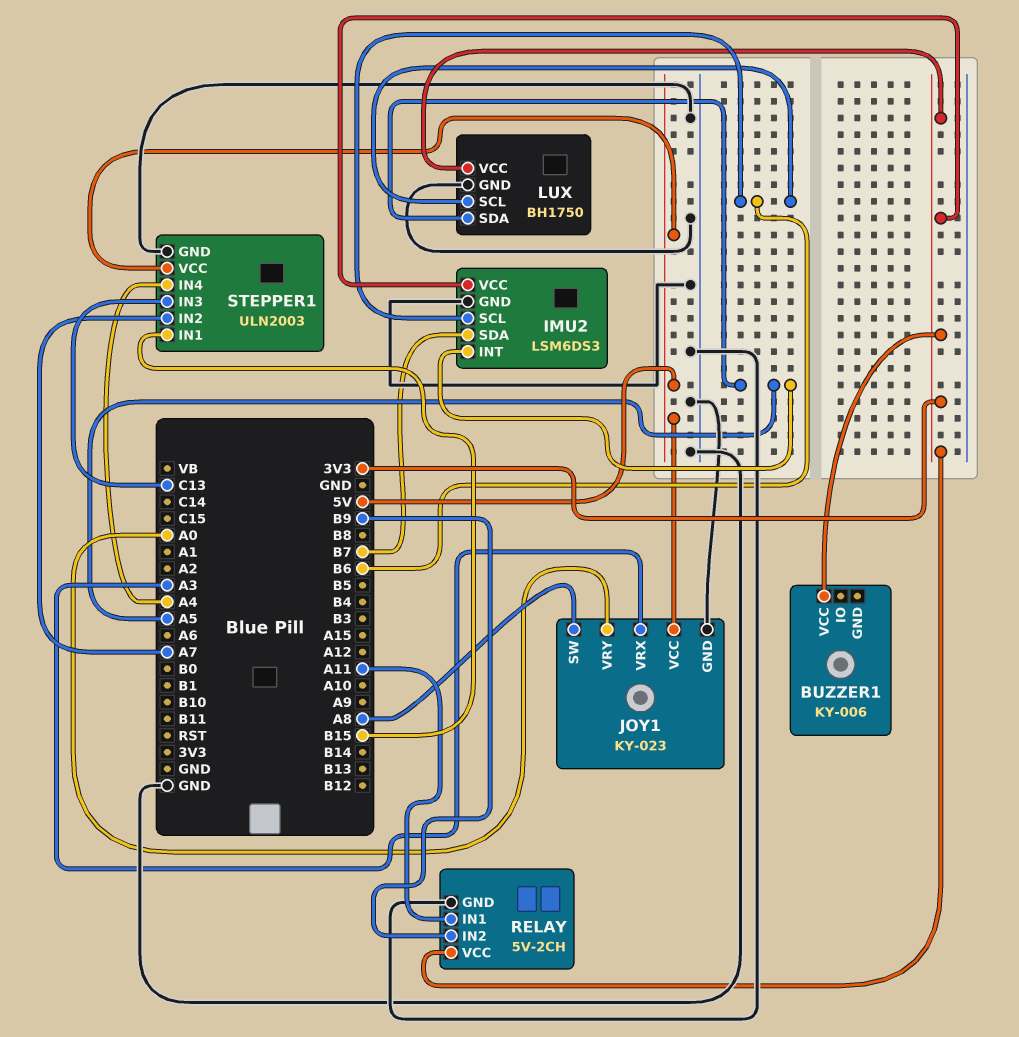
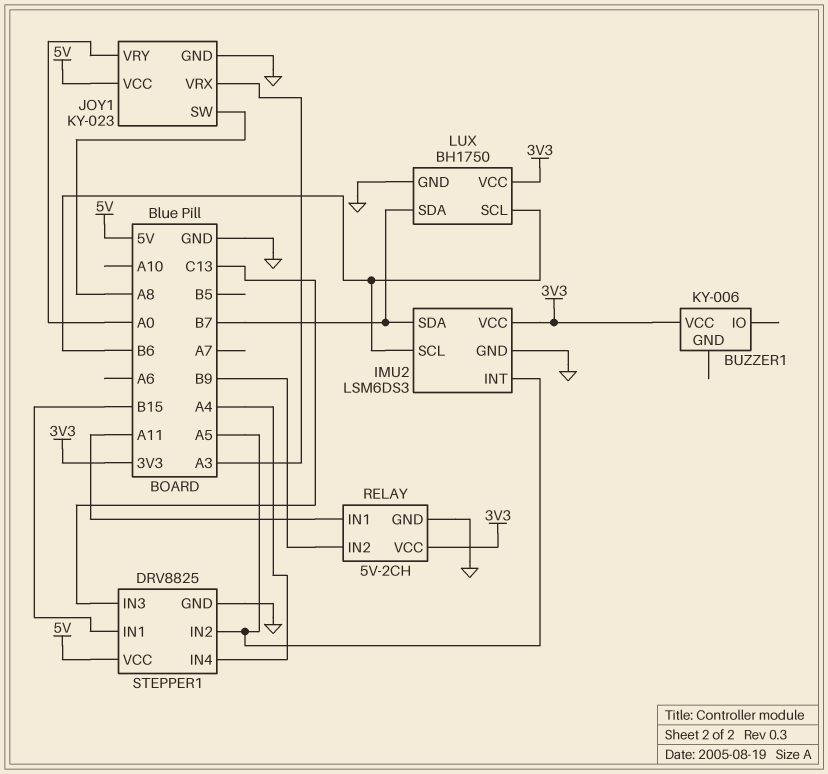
LUX pin SDA: A5 -> B7
STEPPER1: ULN2003 -> DRV8825
STEPPER1 pin IN2: A7 -> A5

